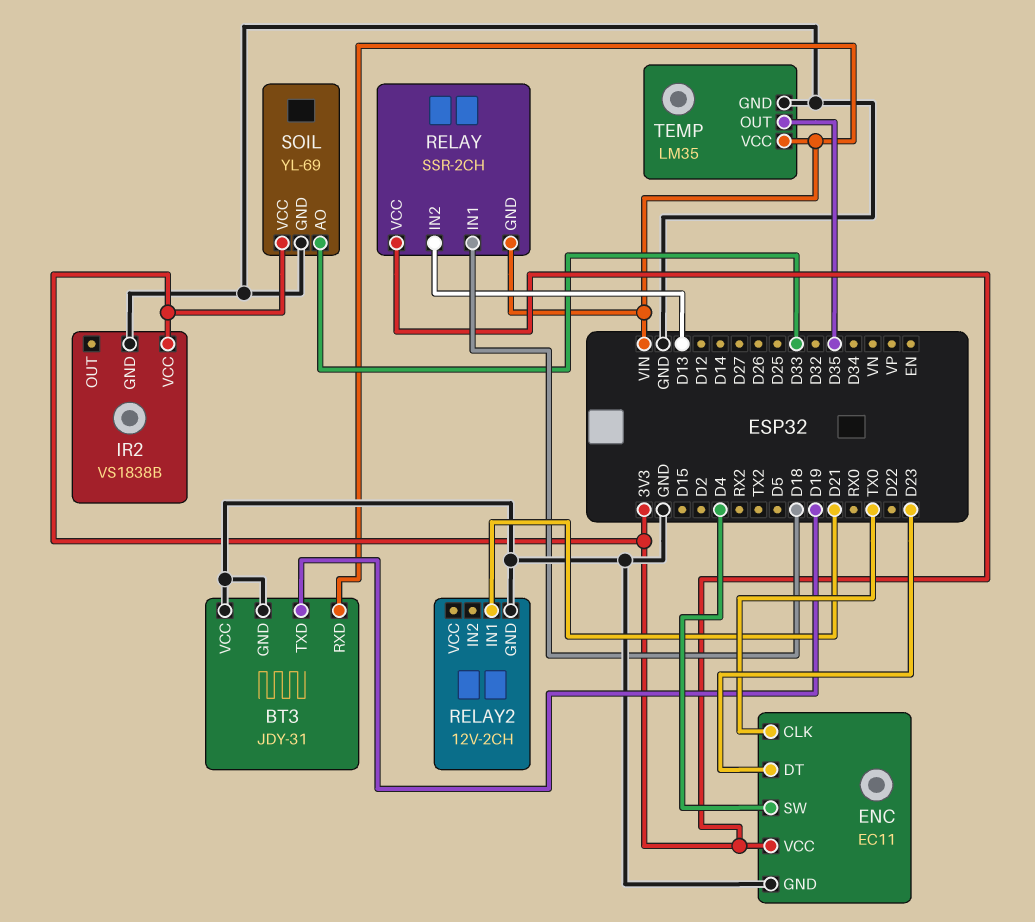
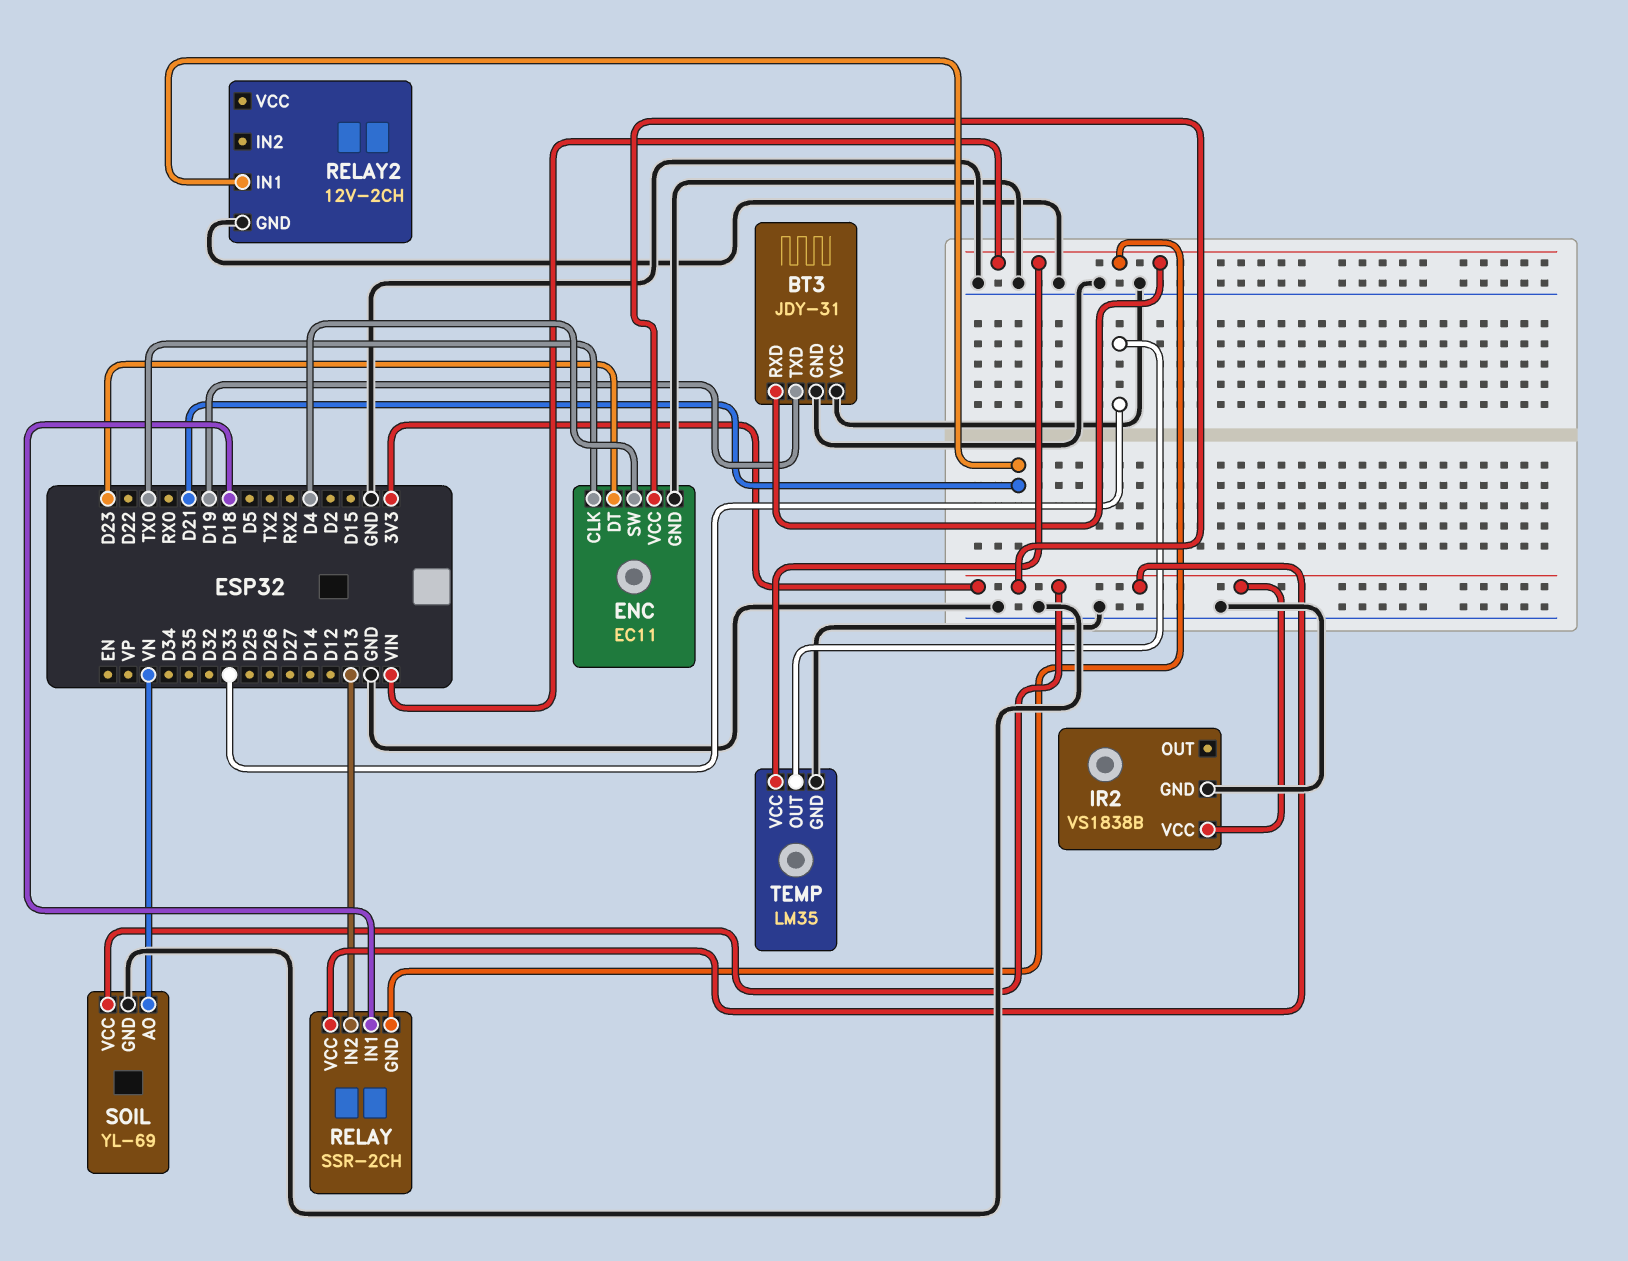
SOIL pin AO: D33 -> VN
TEMP pin OUT: D35 -> D33

